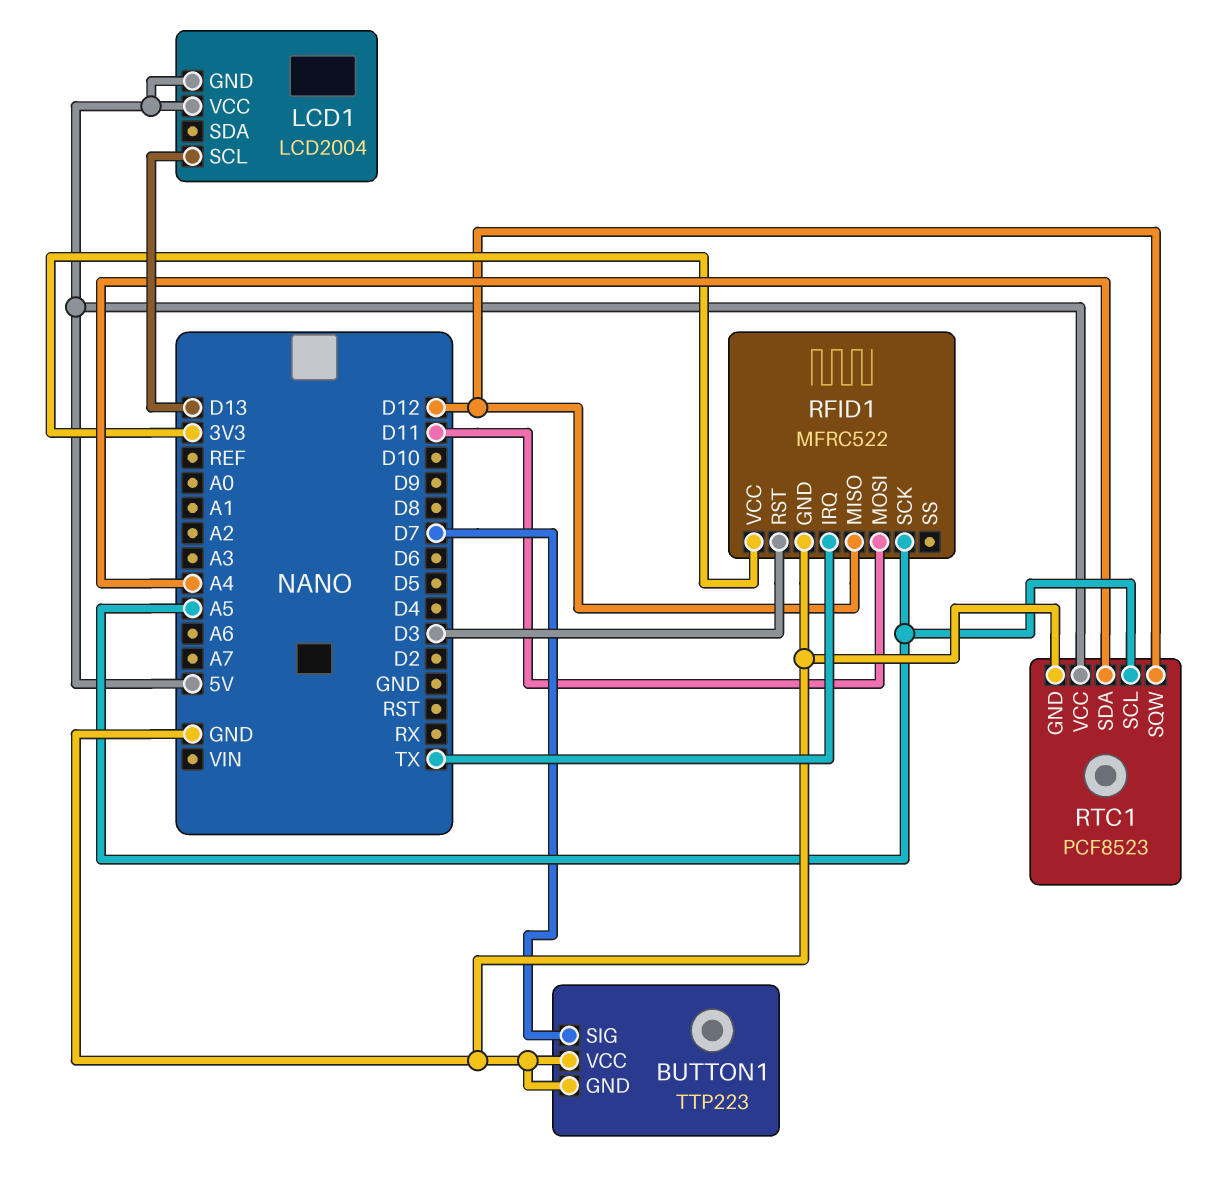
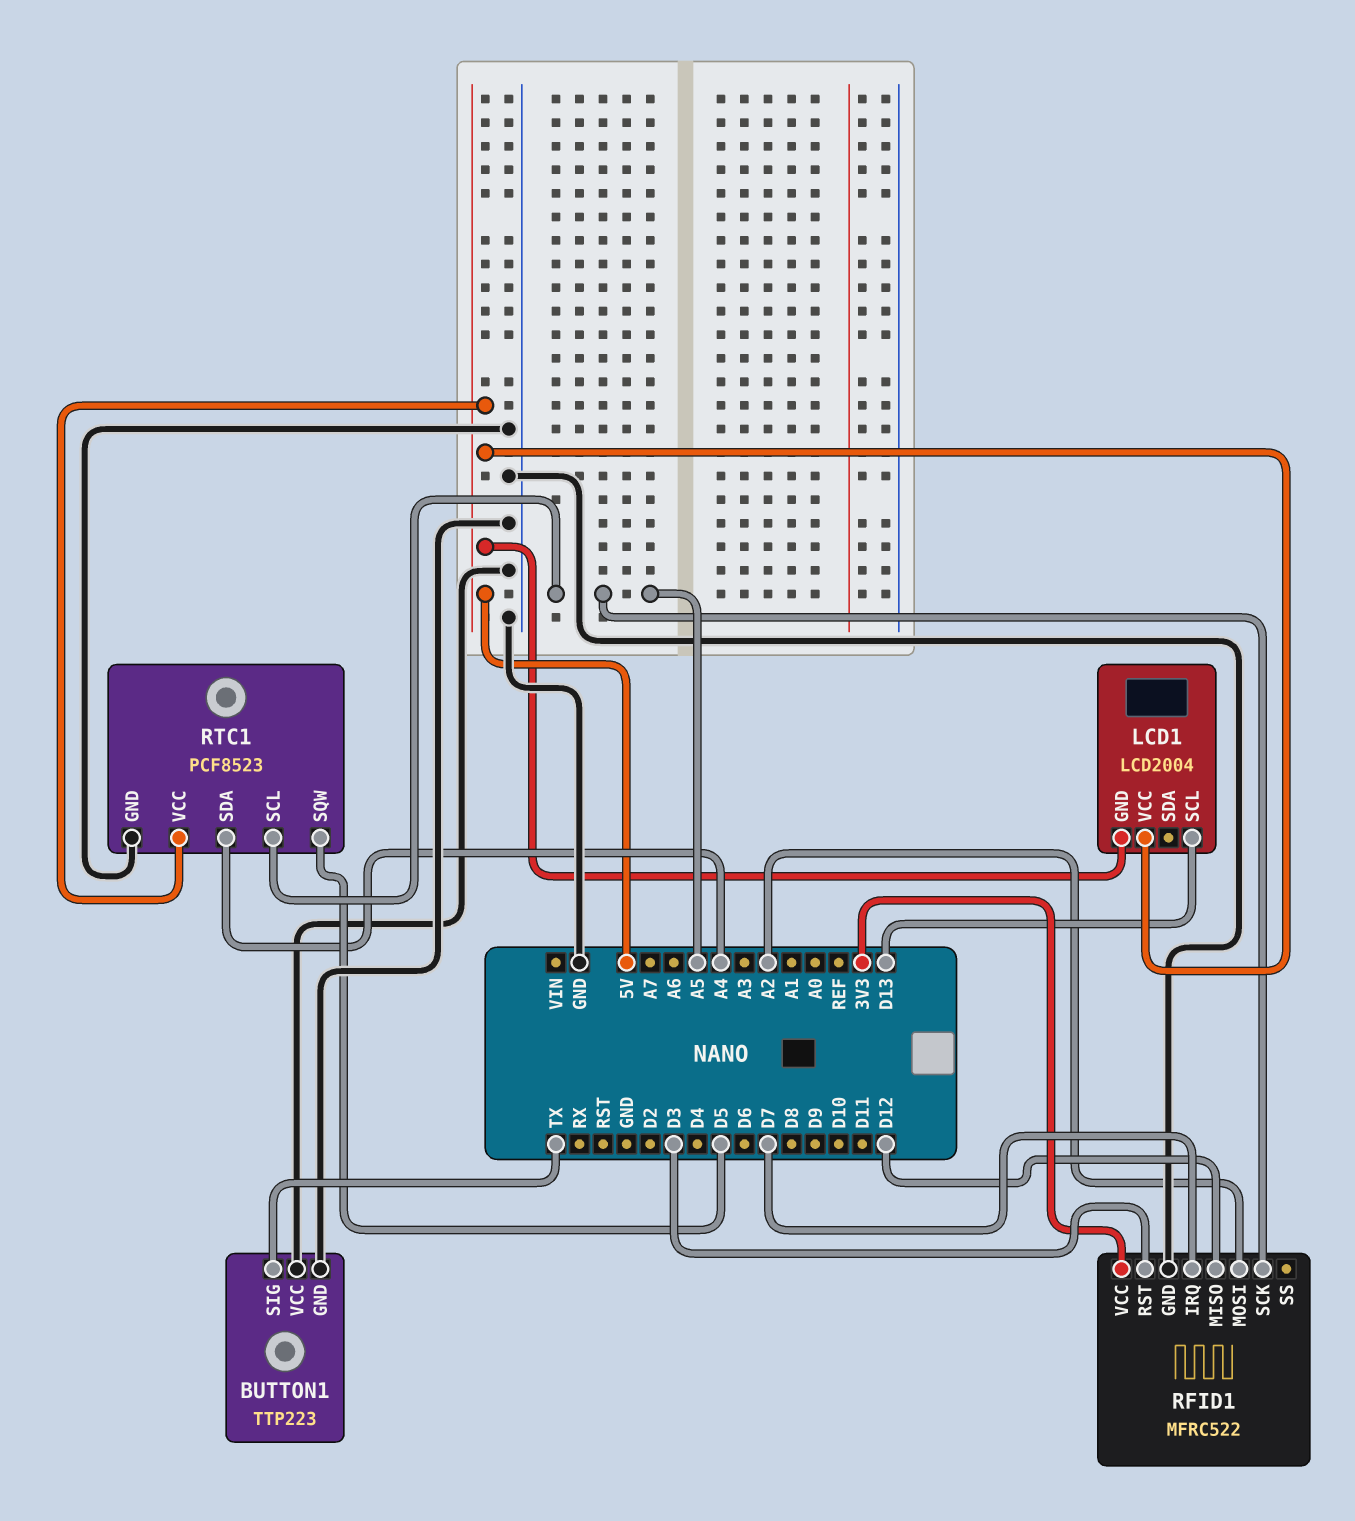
BUTTON1 pin SIG: D7 -> TX
RFID1 pin IRQ: TX -> D7
RFID1 pin MOSI: D11 -> A2
RTC1 pin SQW: D12 -> D5

